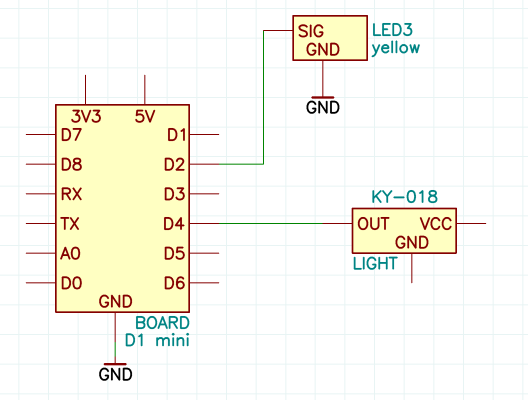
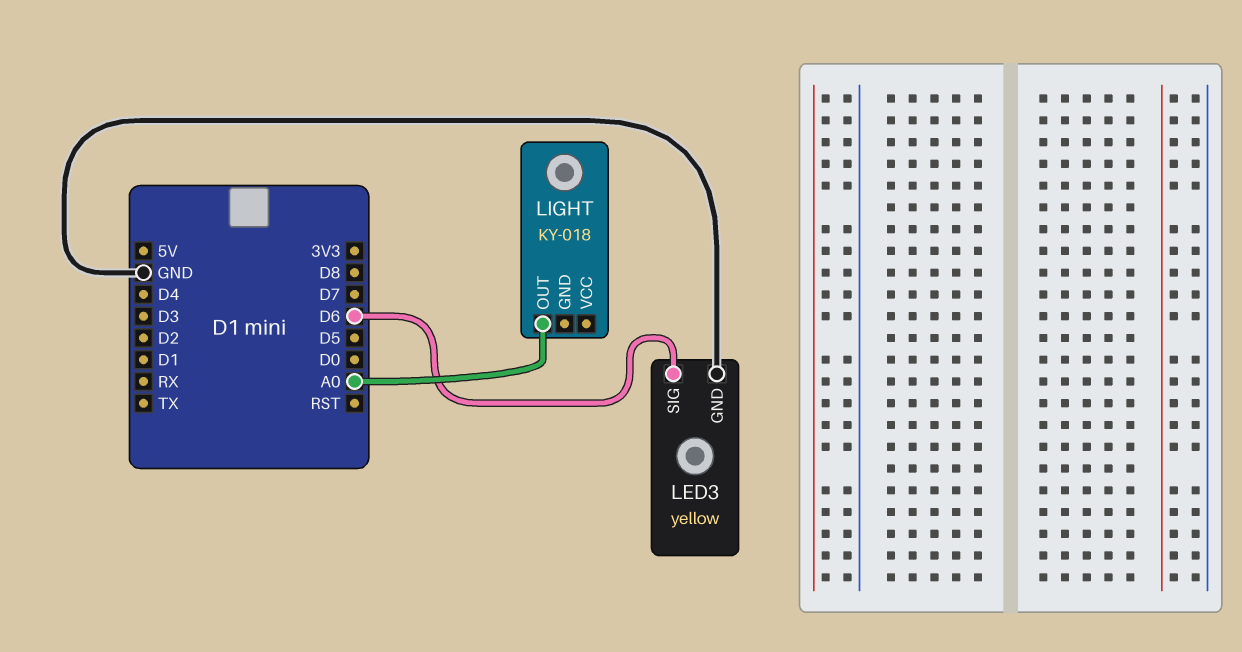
LED3 pin SIG: D2 -> D6
LIGHT pin OUT: D4 -> A0

